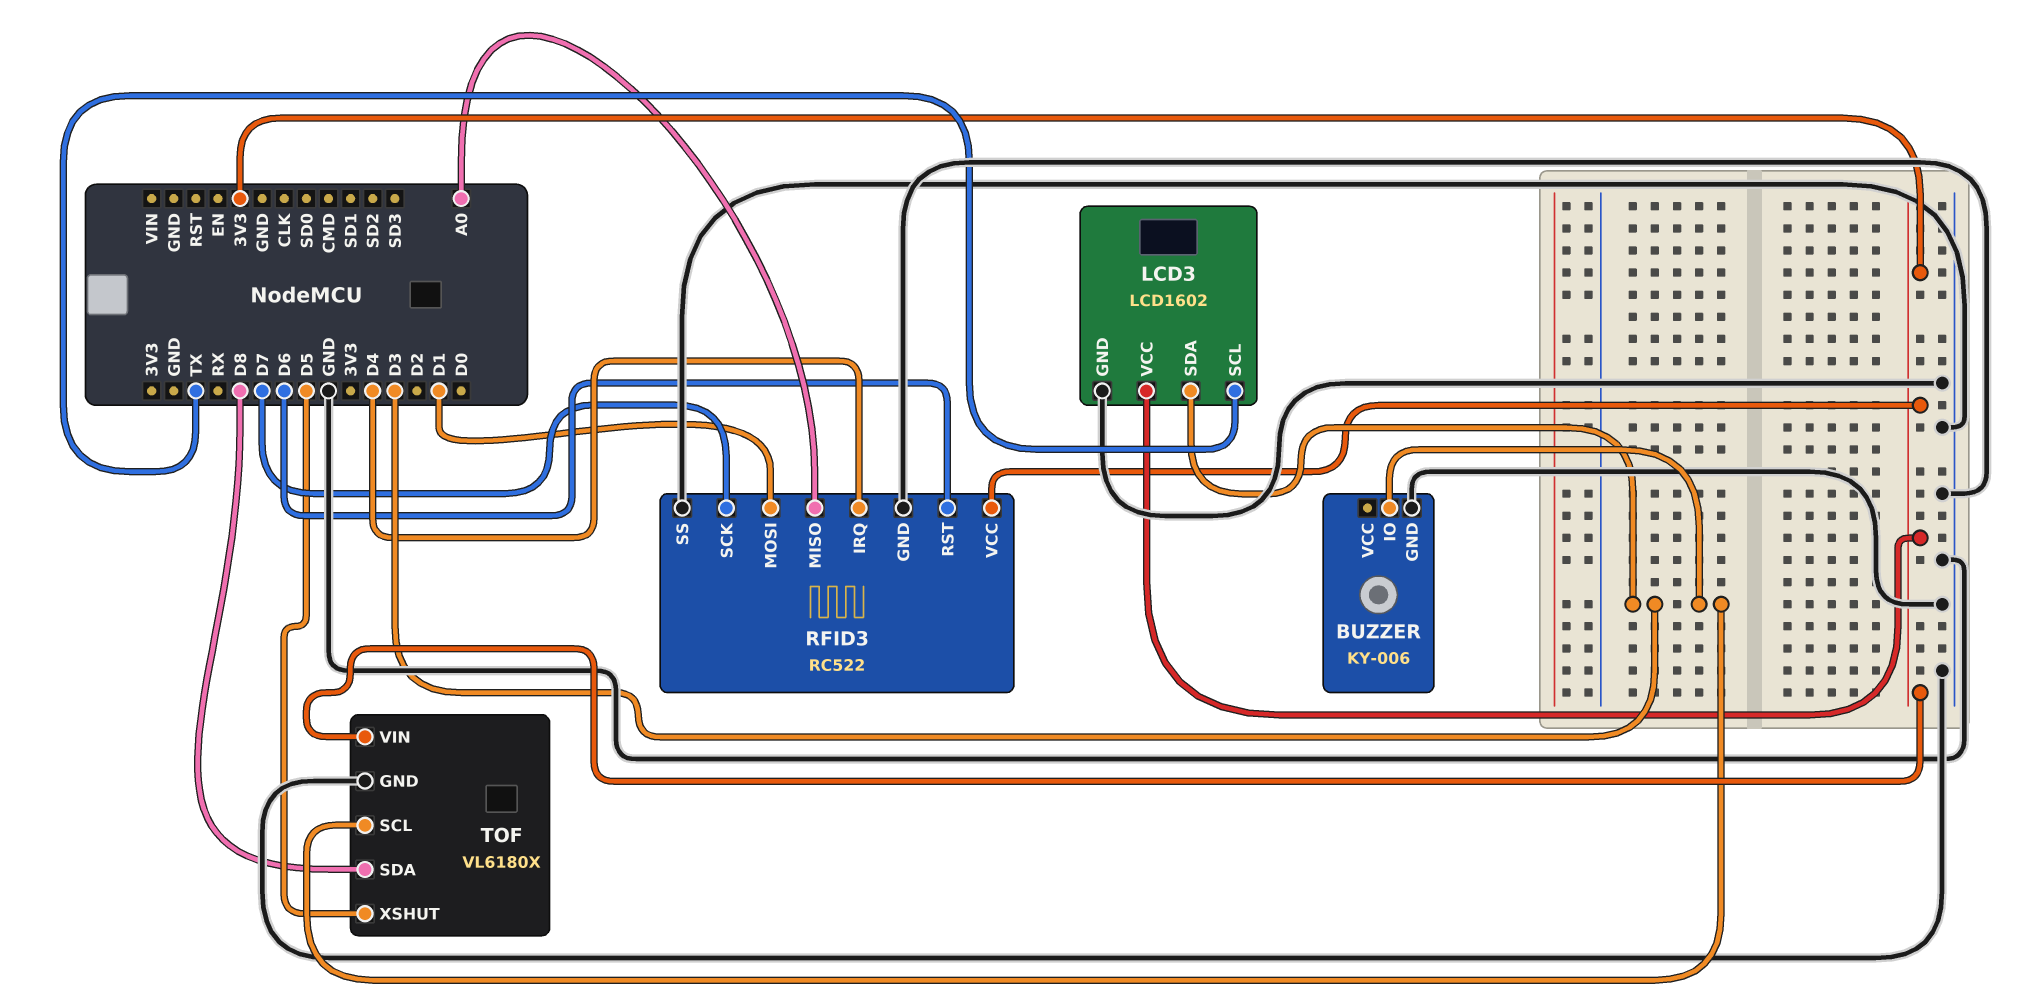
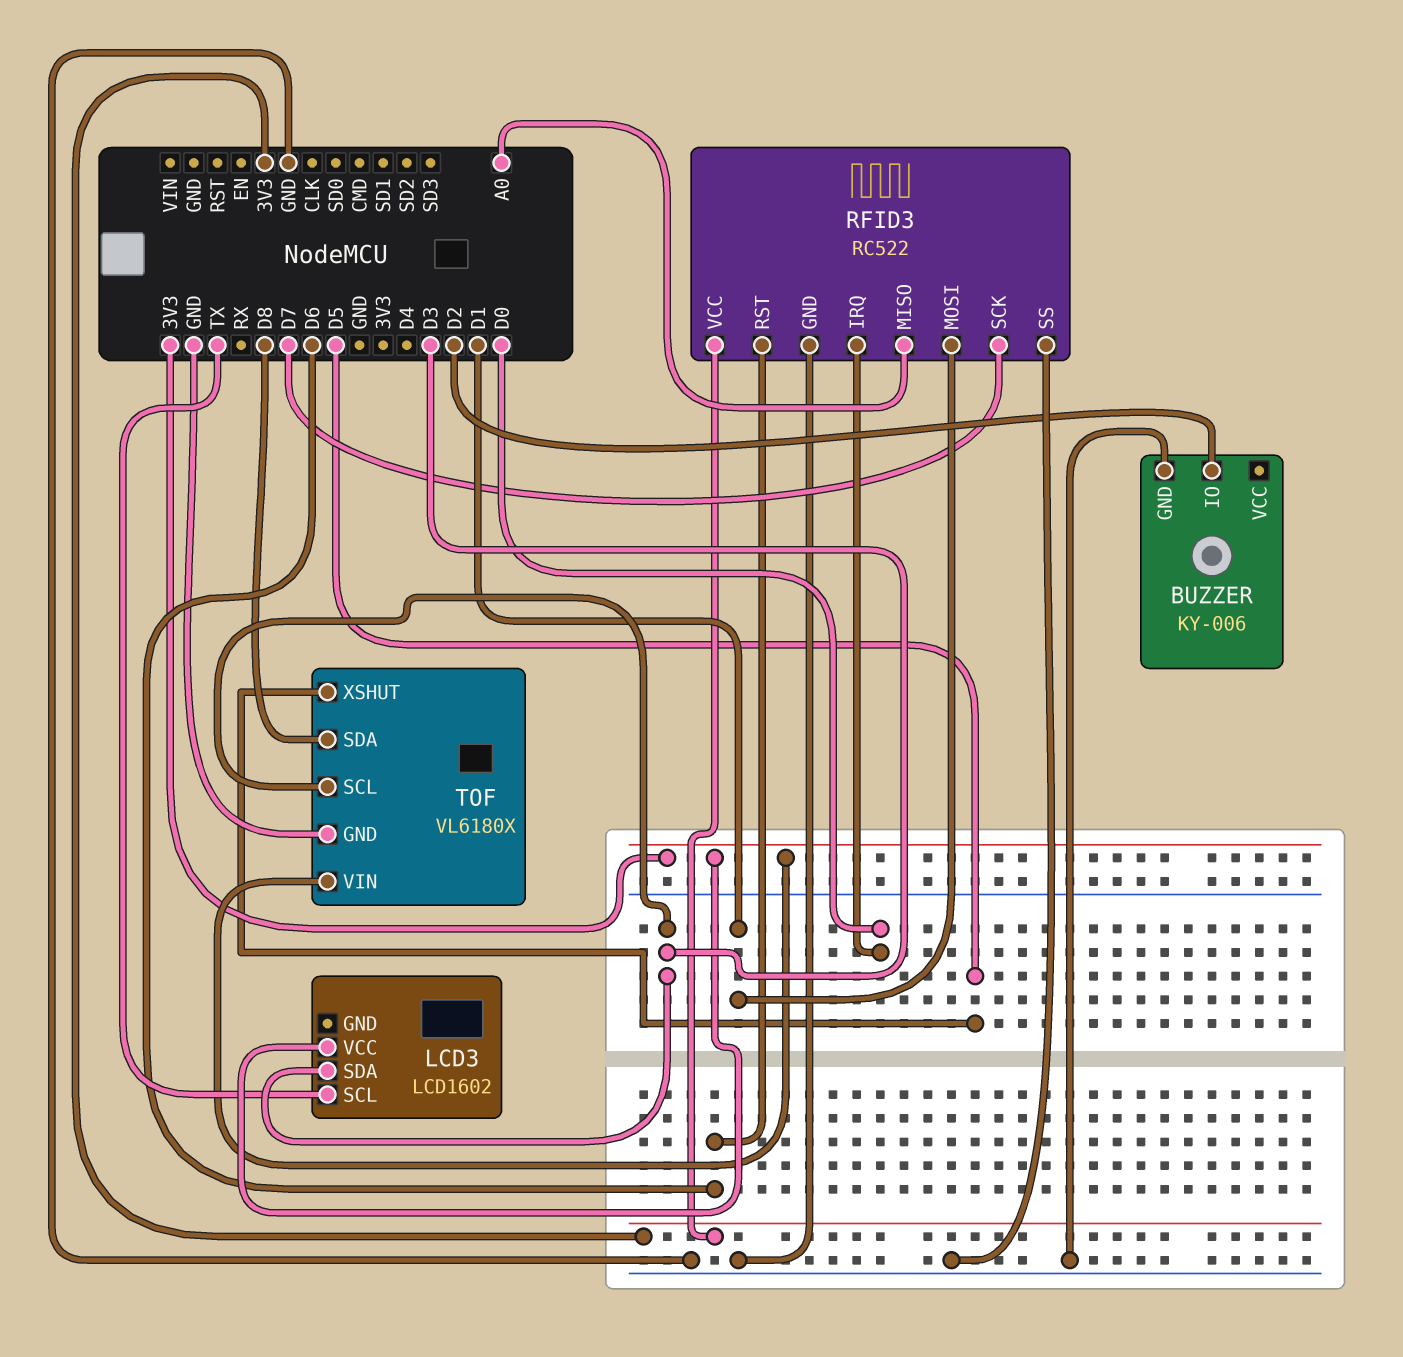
BUZZER pin IO: D3 -> D2
LCD3 pin GND: GND -> none
RFID3 pin IRQ: D4 -> D0

